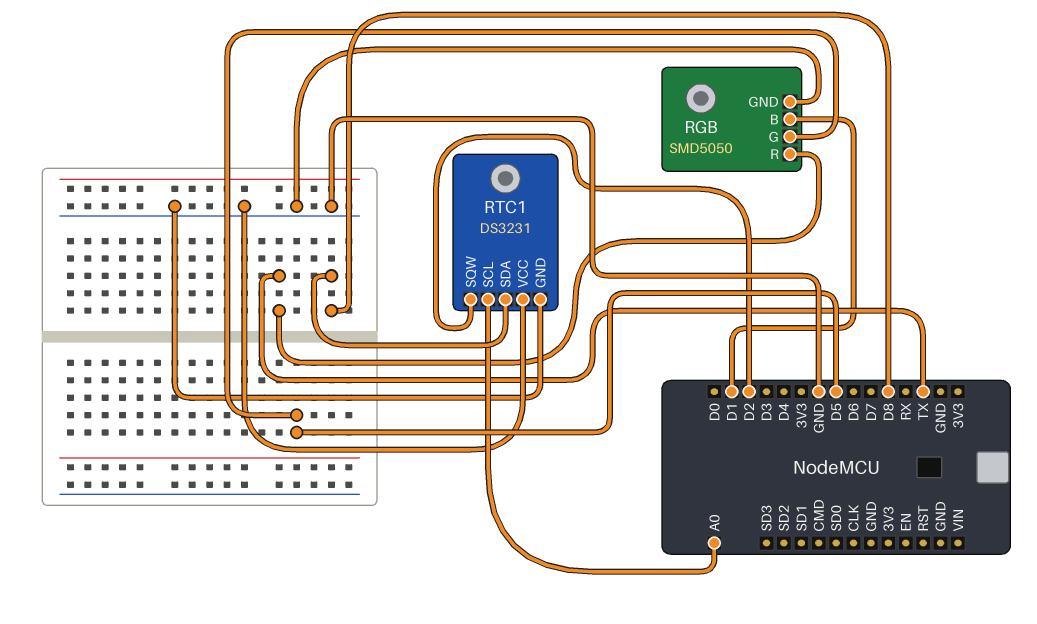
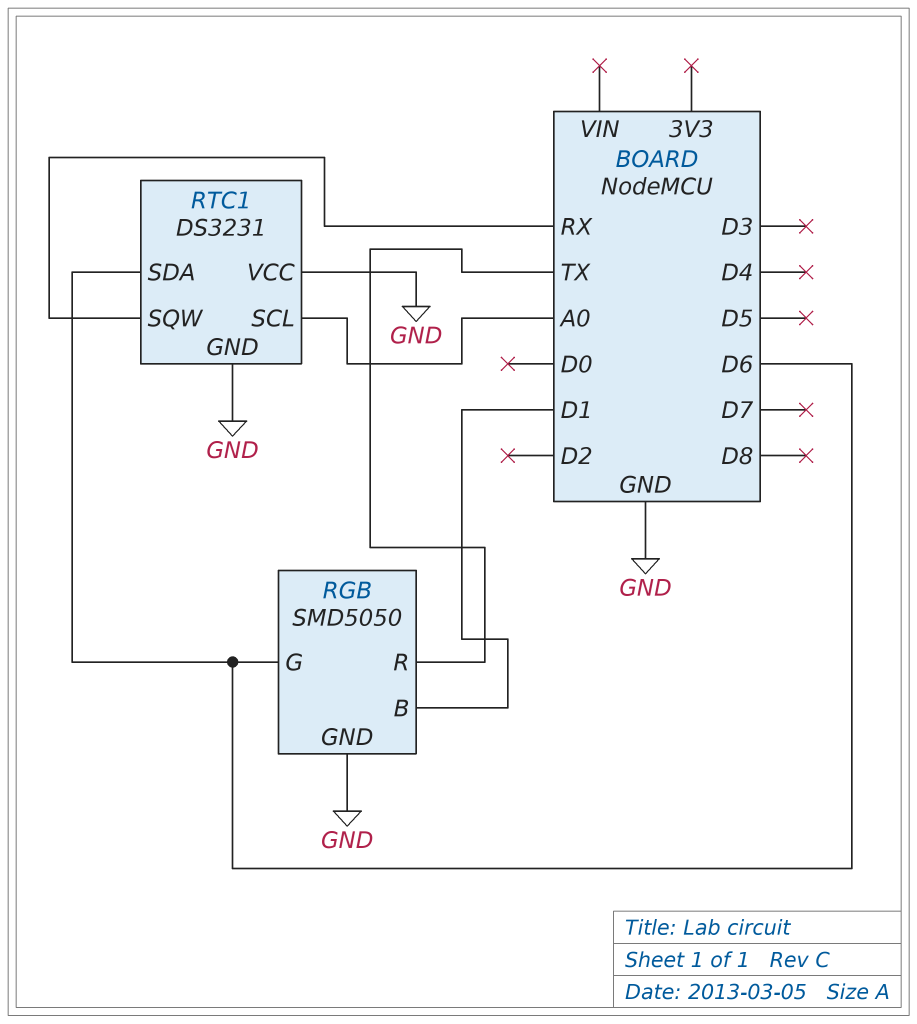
RGB pin G: D5 -> D6
RTC1 pin SDA: D8 -> D6
RTC1 pin SQW: D2 -> RX

